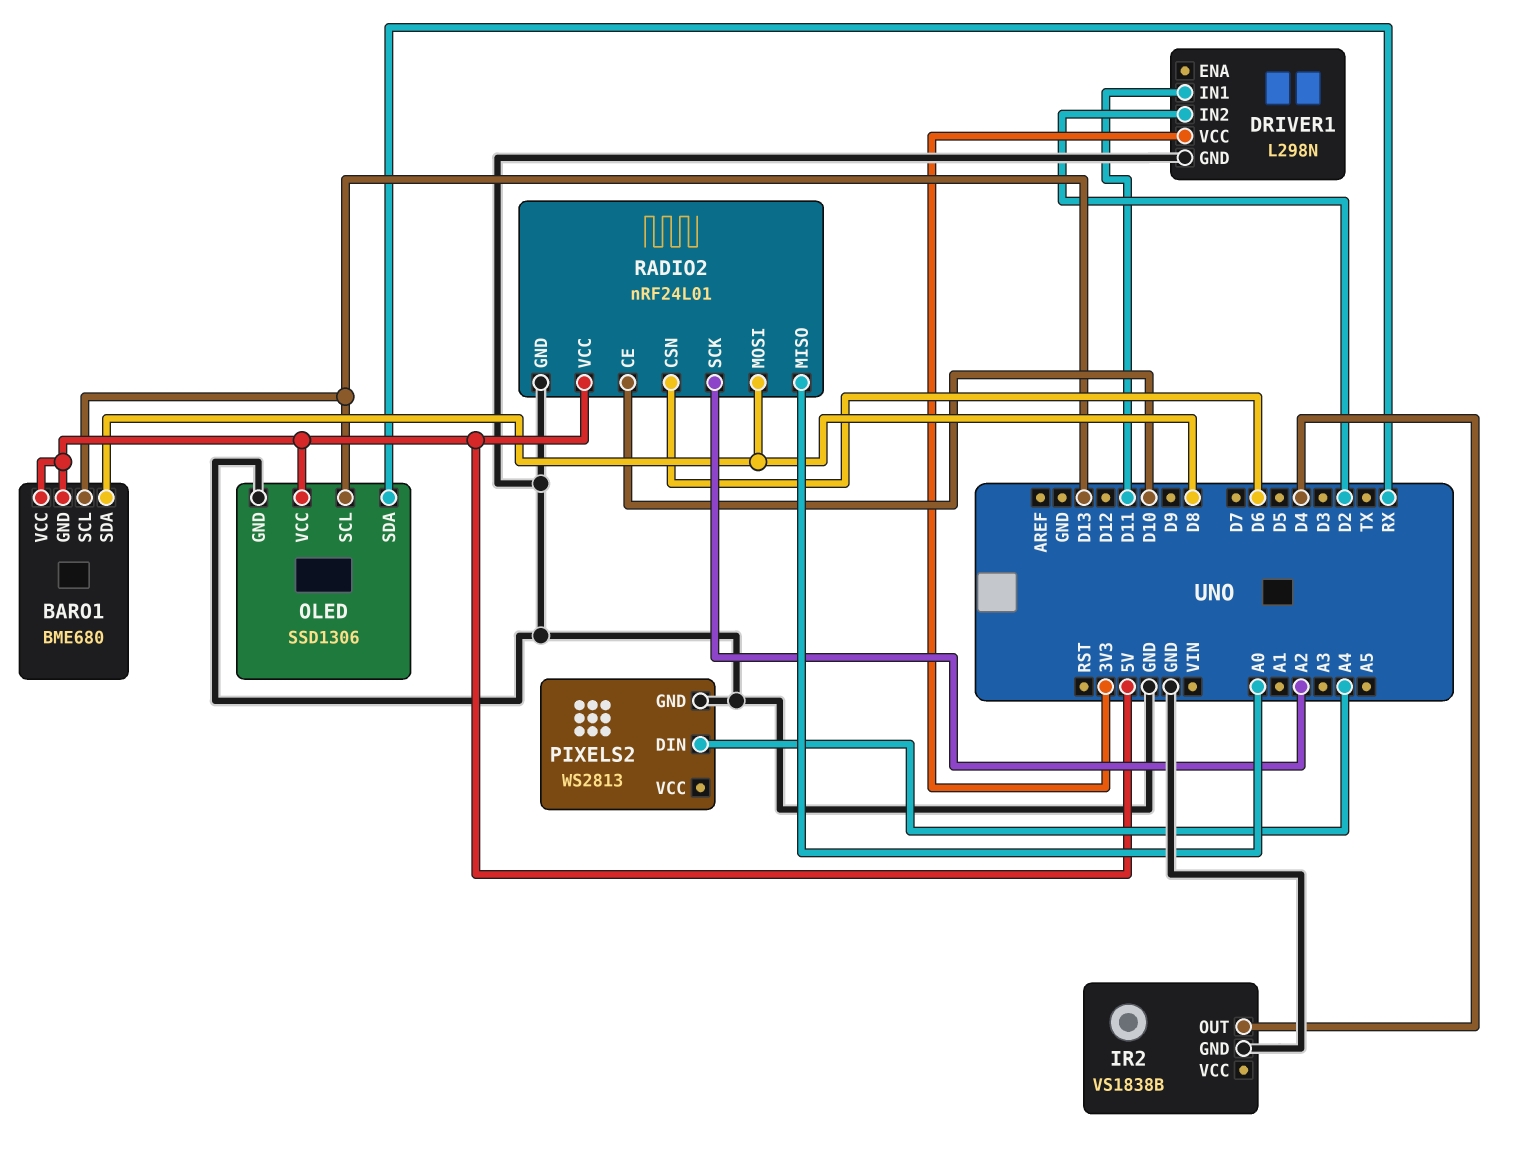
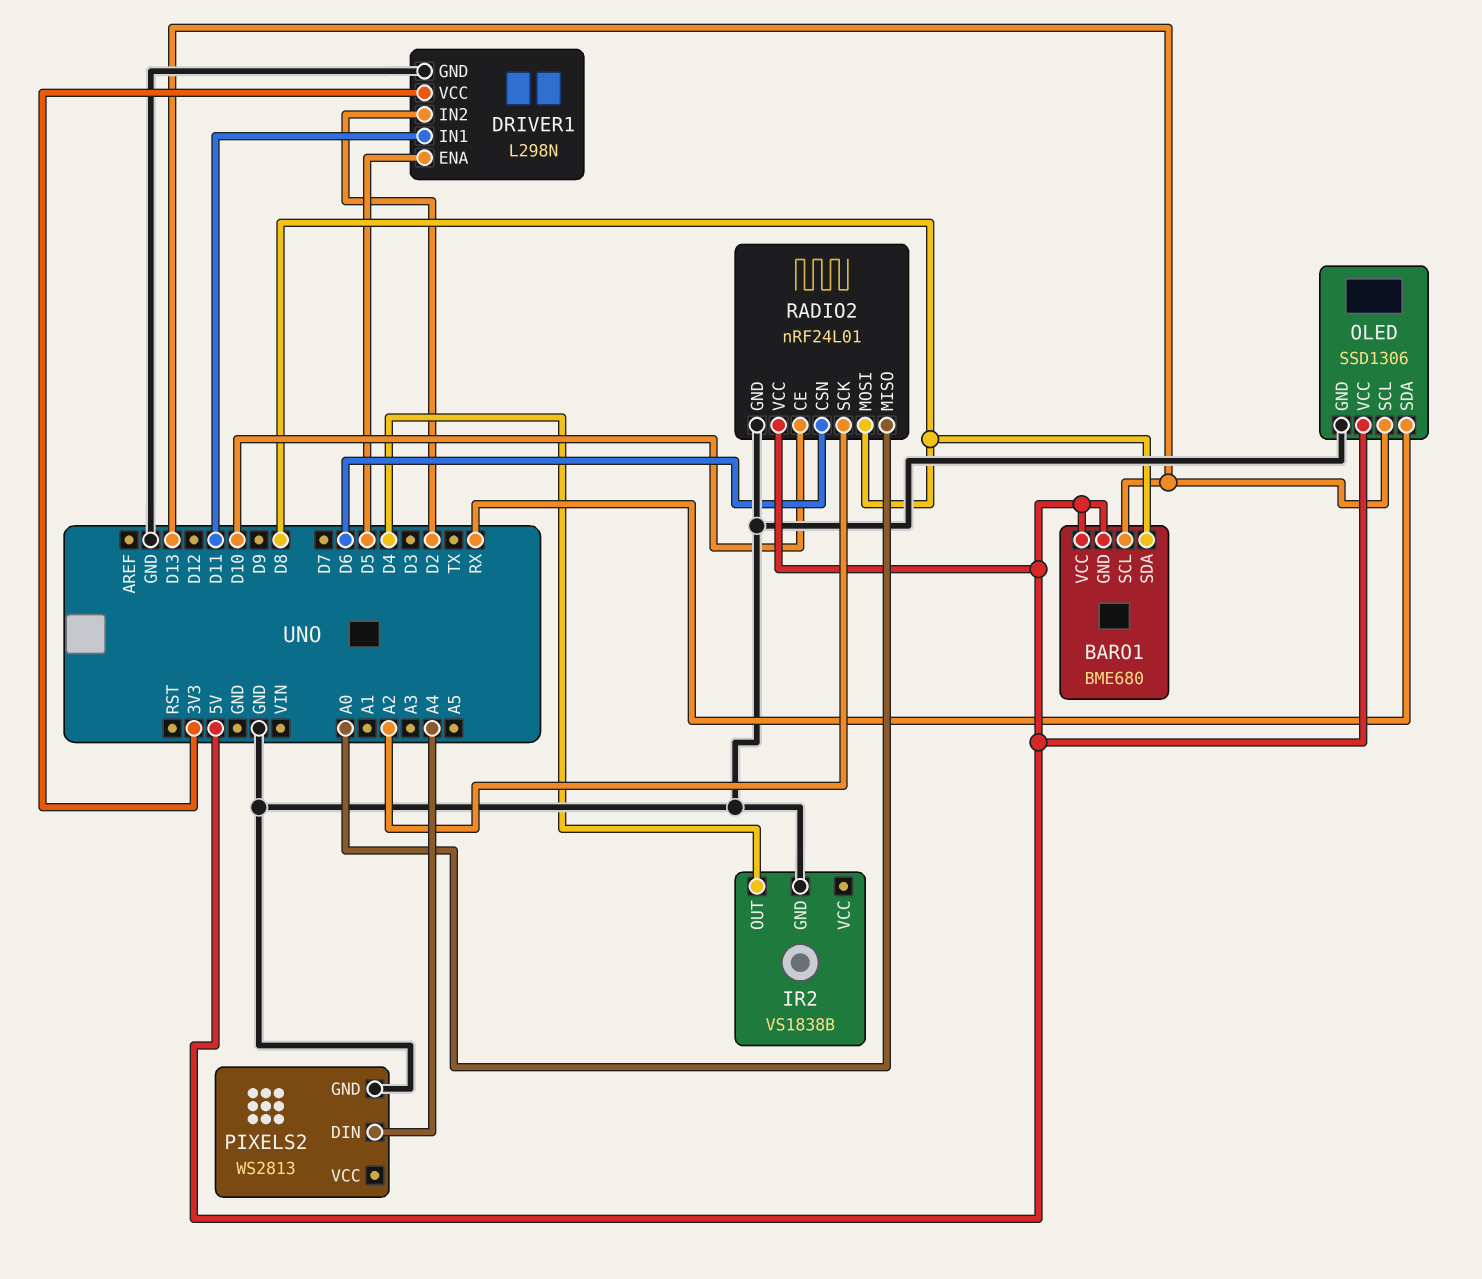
DRIVER1 pin ENA: none -> D5

